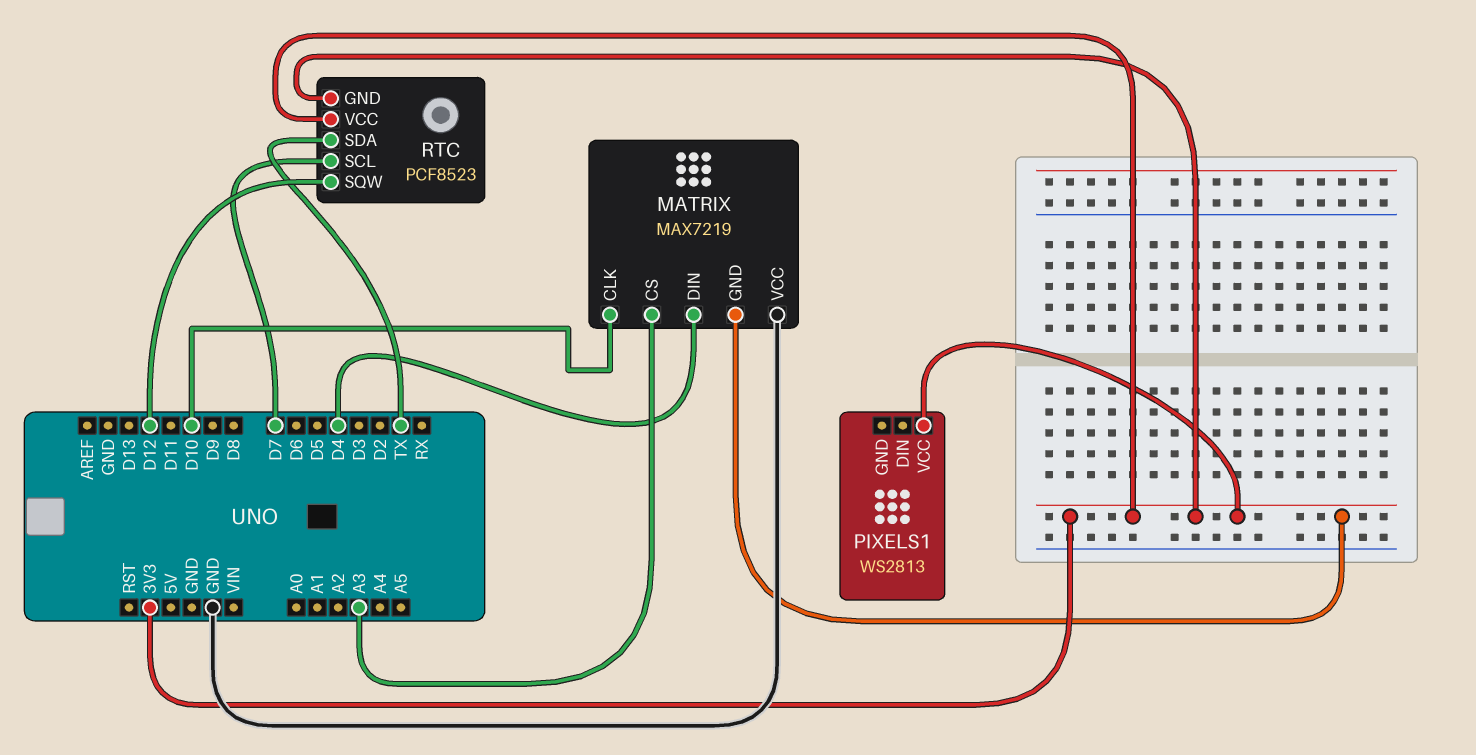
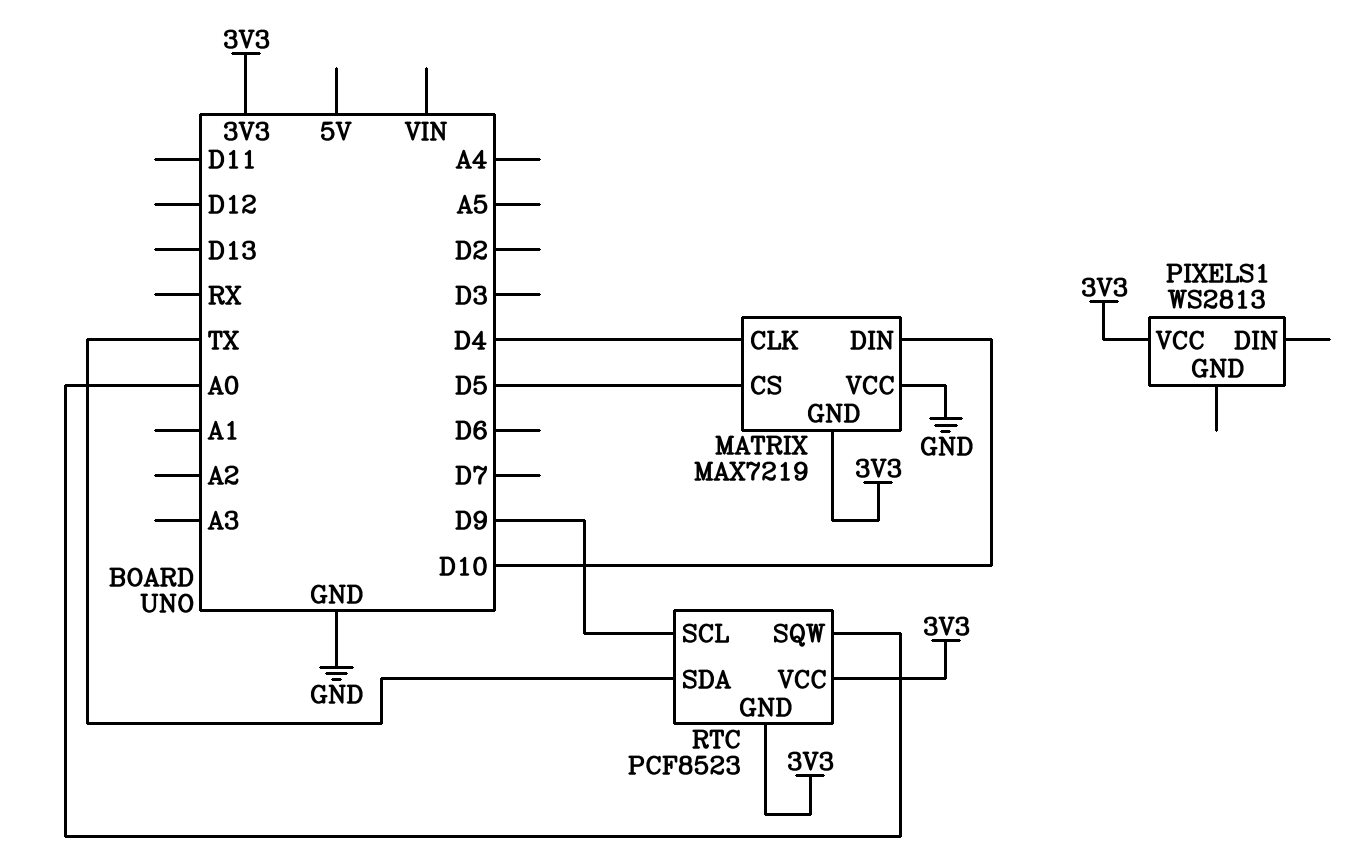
MATRIX pin CLK: D10 -> D4
MATRIX pin CS: A3 -> D5
MATRIX pin DIN: D4 -> D10
RTC pin SCL: D7 -> D9
RTC pin SQW: D12 -> A0

